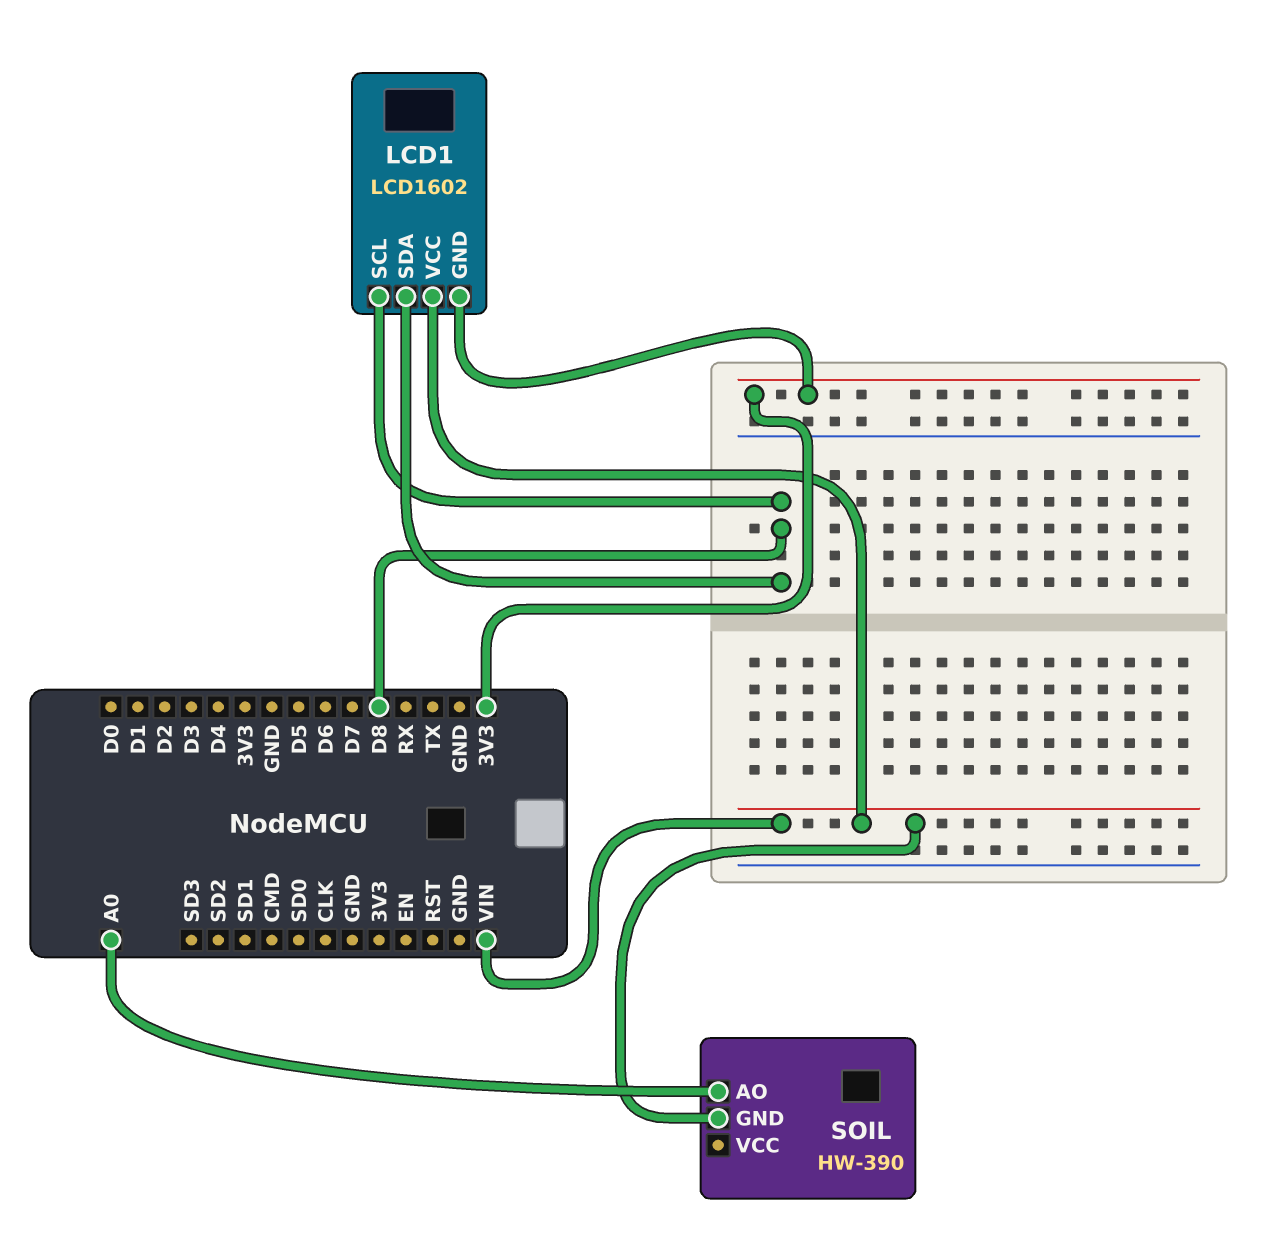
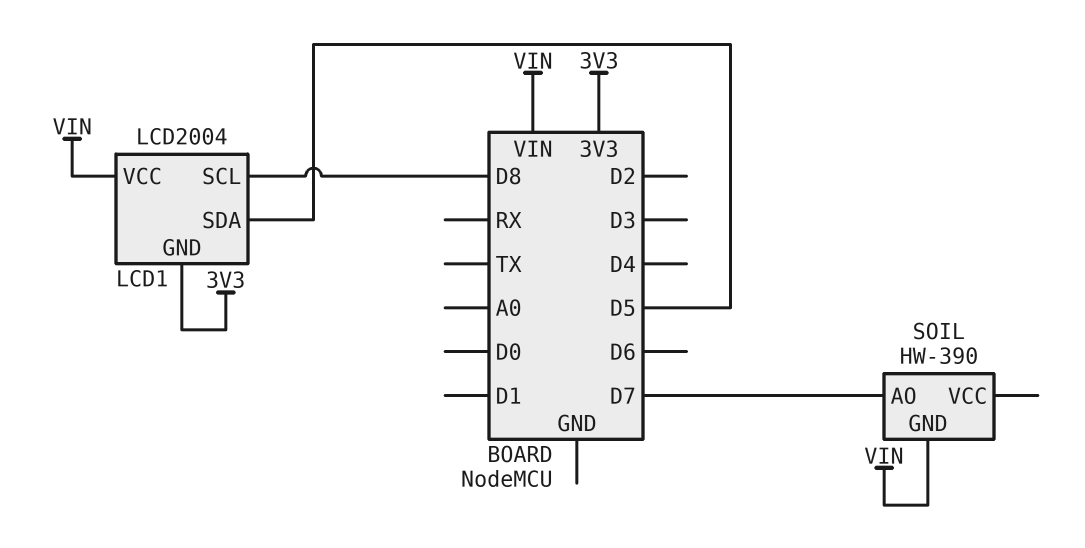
LCD1: LCD1602 -> LCD2004
LCD1 pin SDA: D8 -> D5
SOIL pin AO: A0 -> D7

